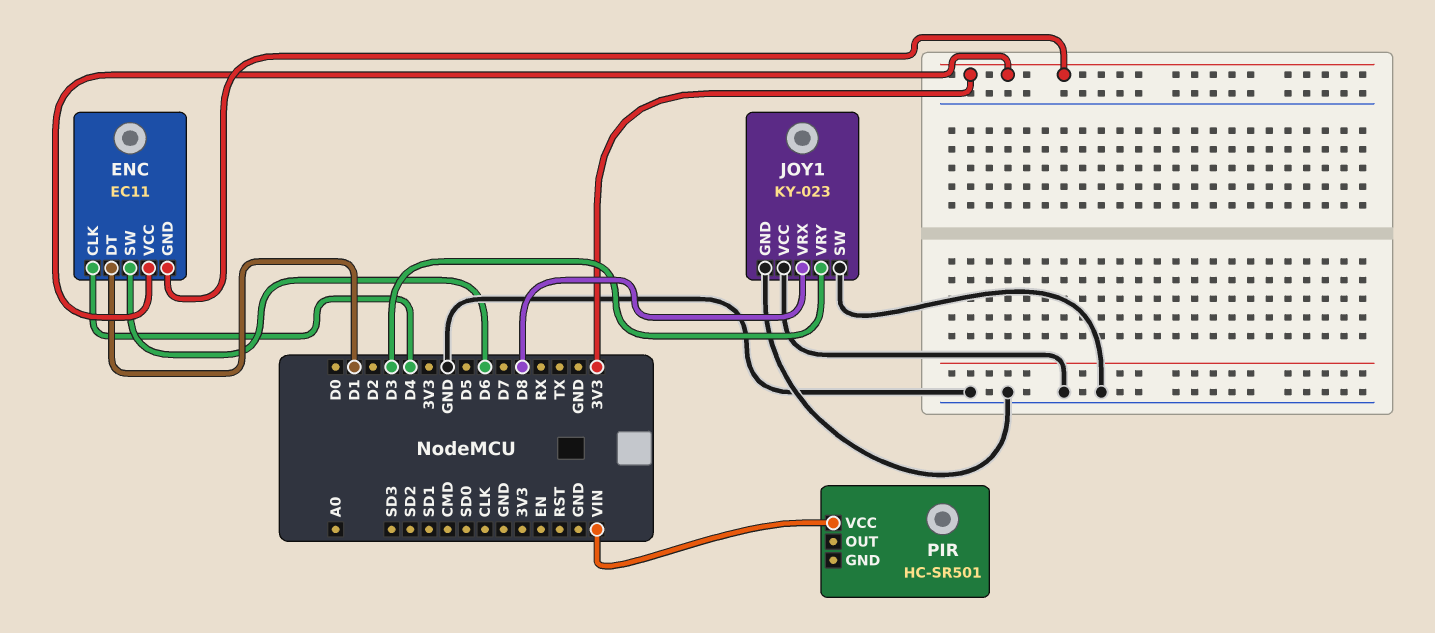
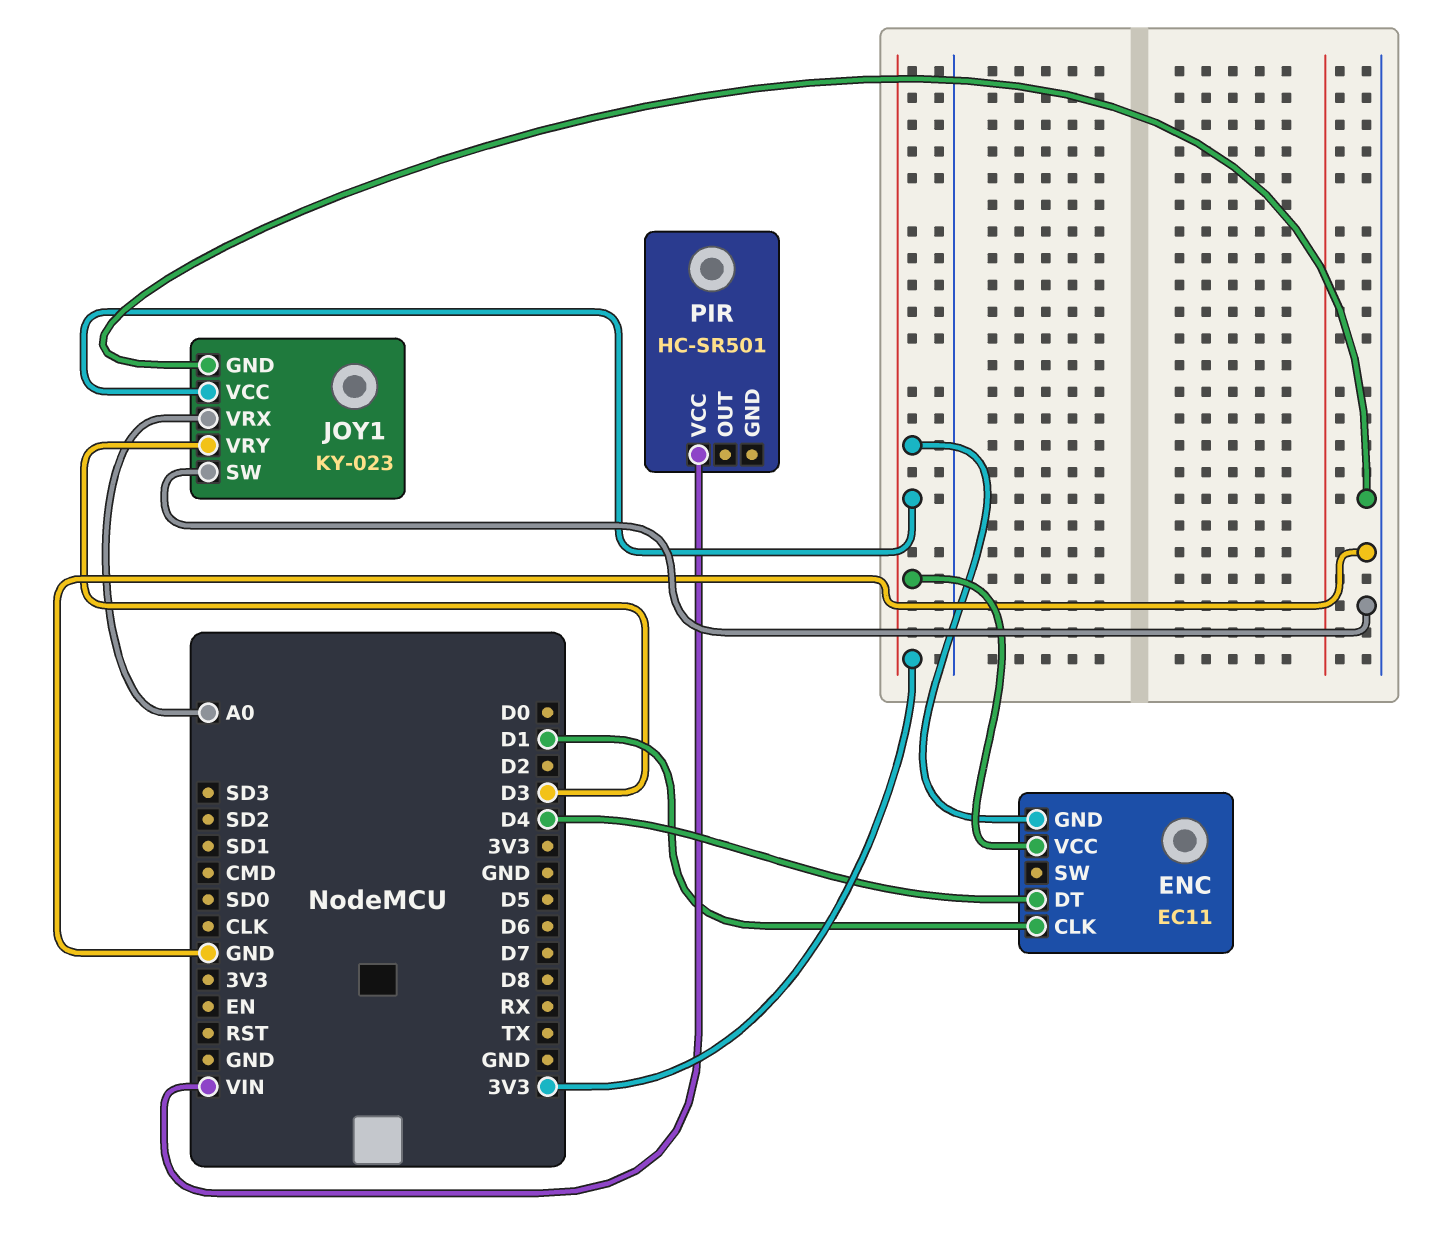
ENC pin CLK: D4 -> D1
ENC pin DT: D1 -> D4
ENC pin SW: D6 -> none
JOY1 pin VCC: GND -> 3V3
JOY1 pin VRX: D8 -> A0

